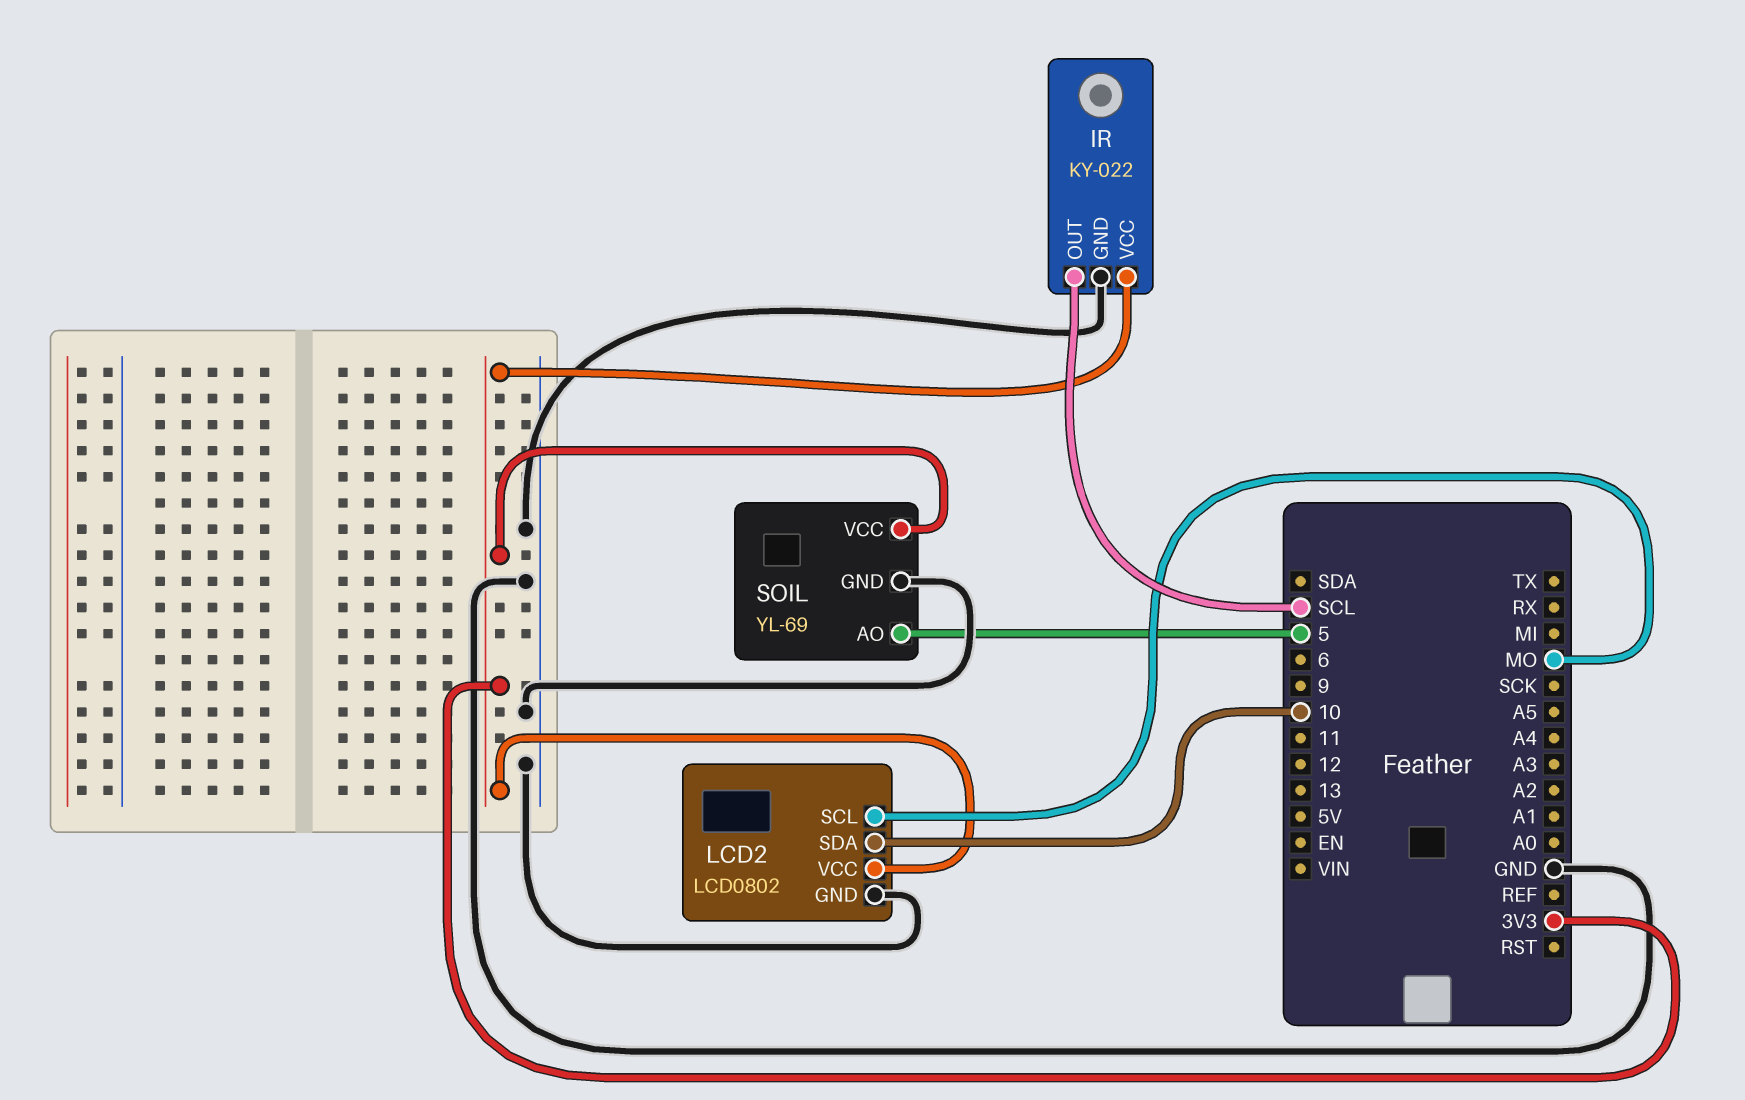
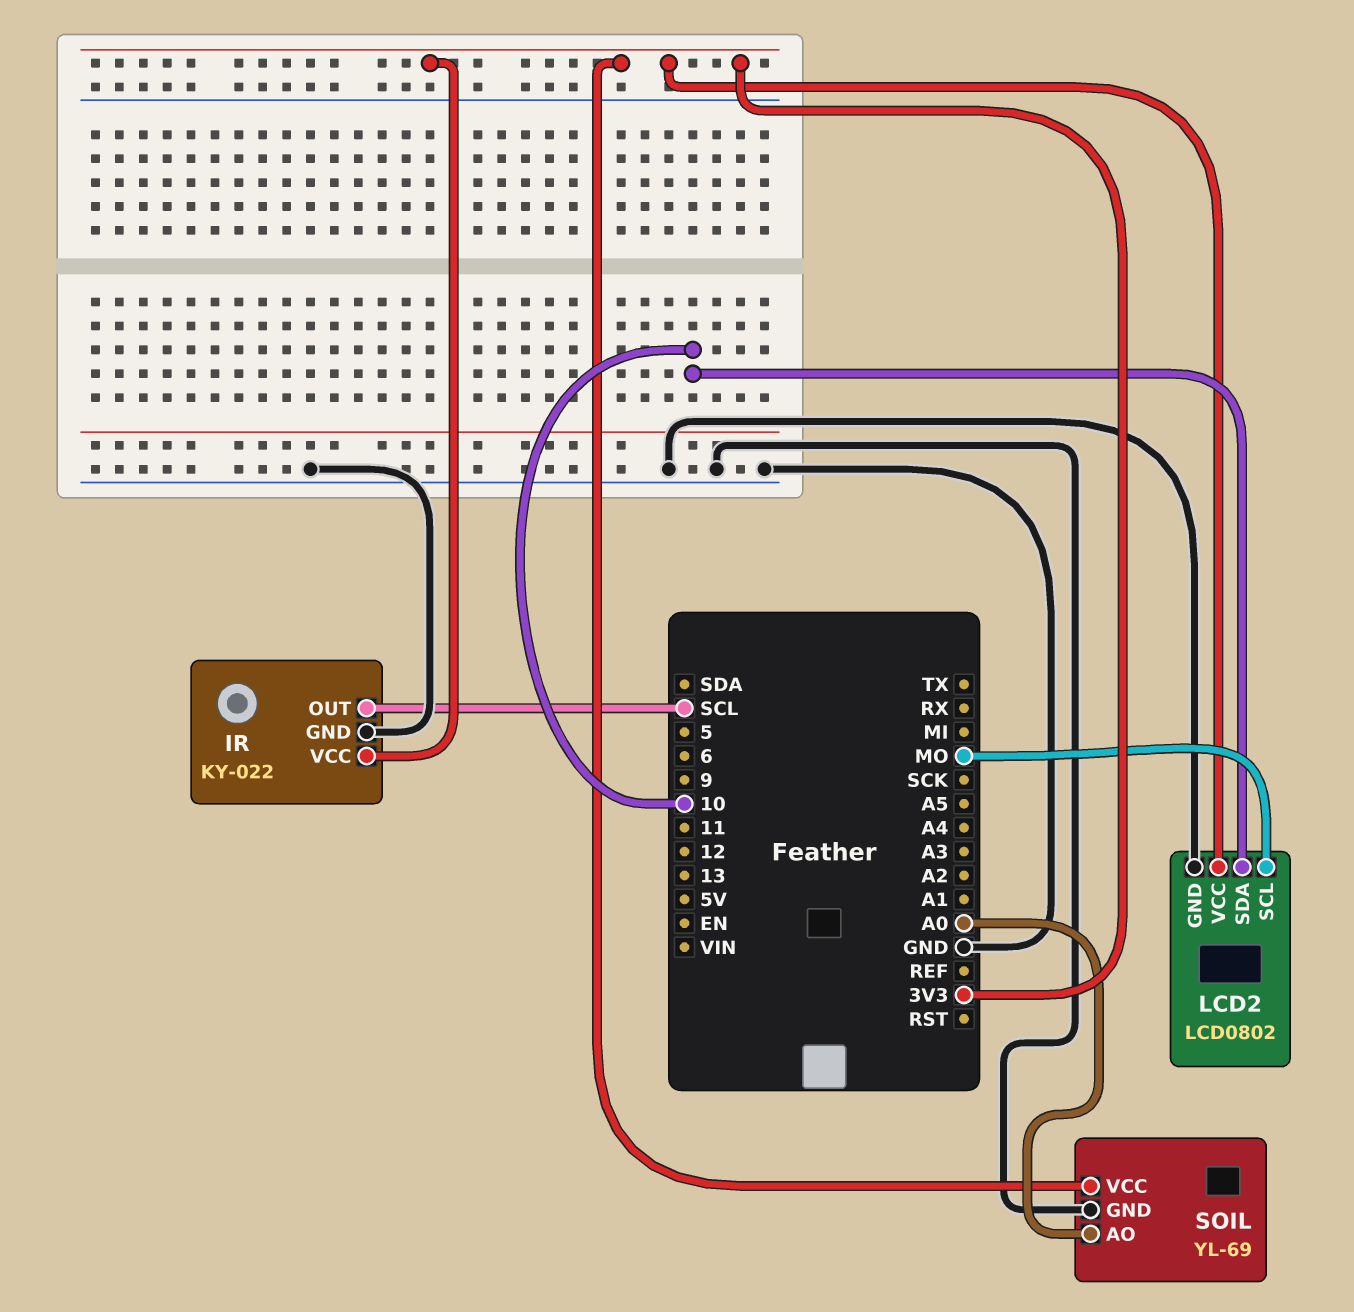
SOIL pin AO: 5 -> A0

